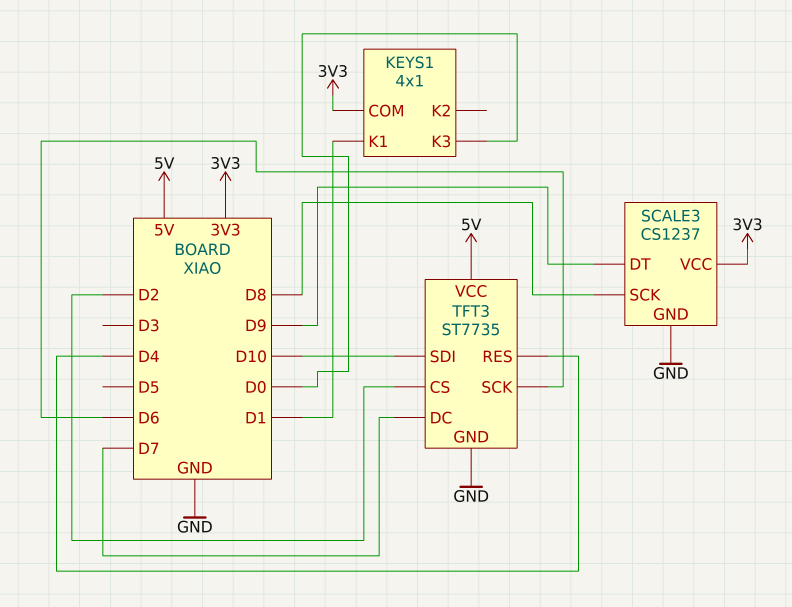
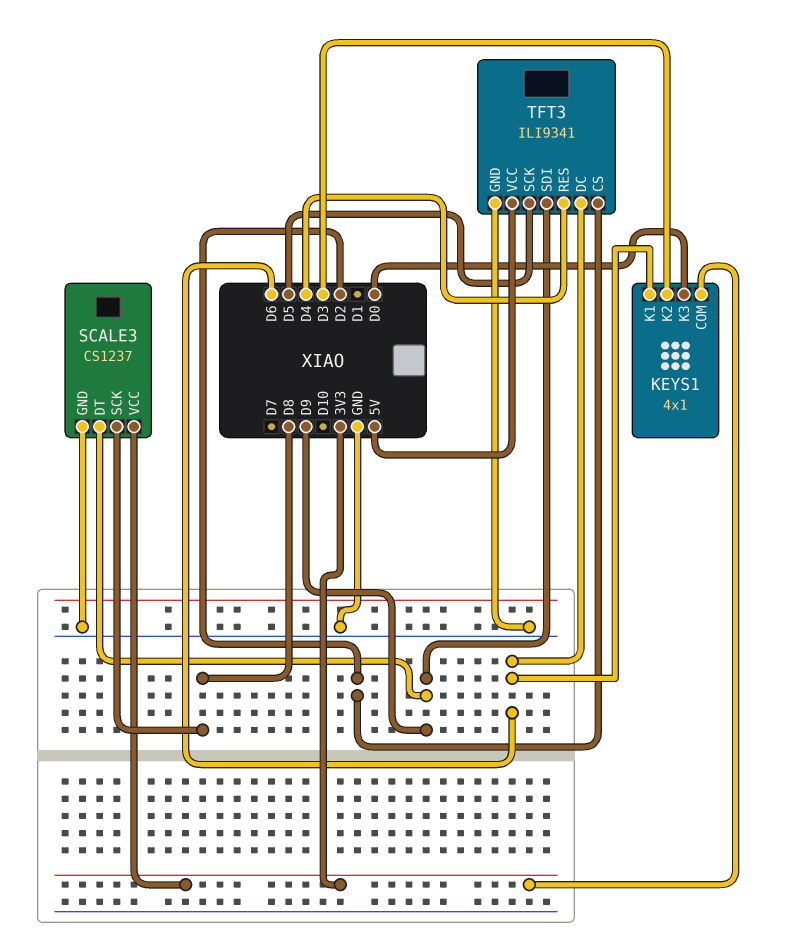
KEYS1 pin K1: D1 -> D6
KEYS1 pin K2: none -> D3
TFT3: ST7735 -> ILI9341
TFT3 pin DC: D7 -> D6
TFT3 pin SCK: D6 -> D5
TFT3 pin SDI: D10 -> D9

